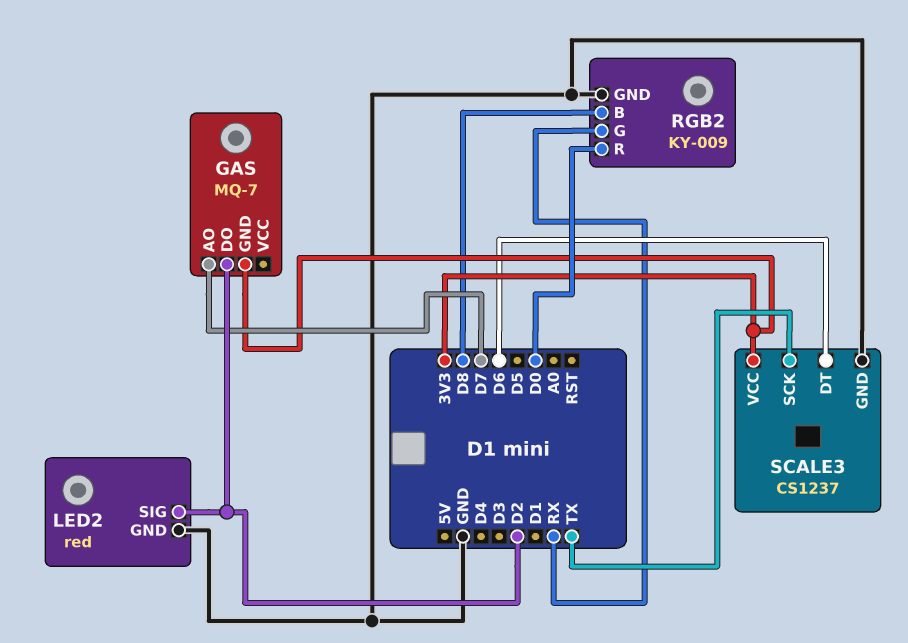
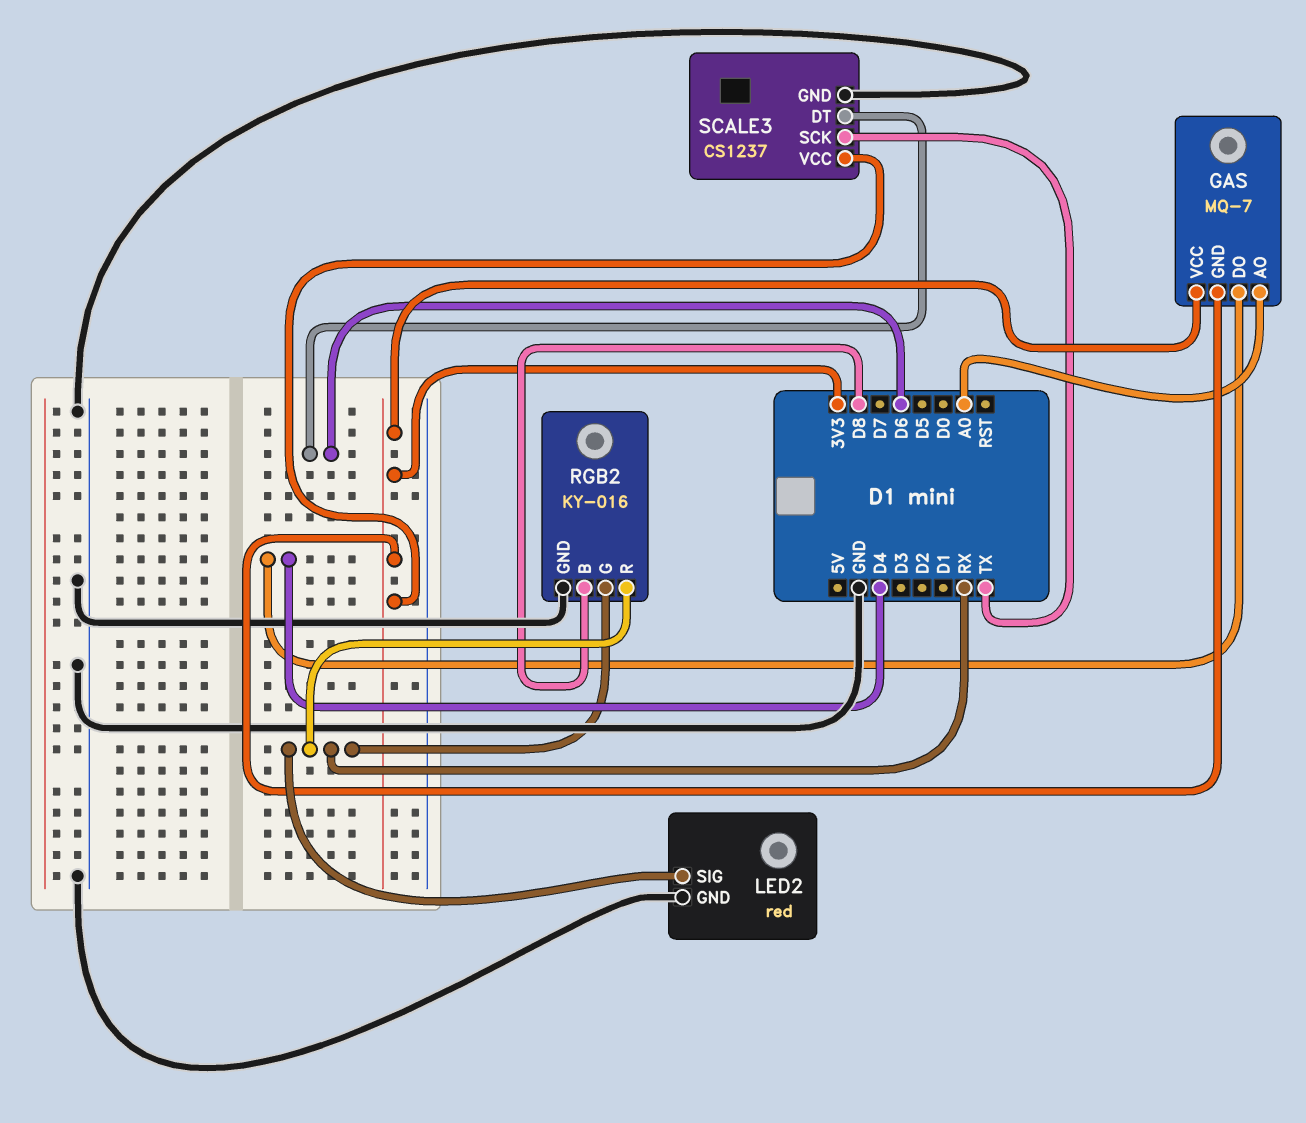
GAS pin AO: D7 -> A0
GAS pin DO: D2 -> D4
GAS pin VCC: none -> 3V3
LED2 pin SIG: D2 -> RX
RGB2: KY-009 -> KY-016
RGB2 pin R: D0 -> RX

